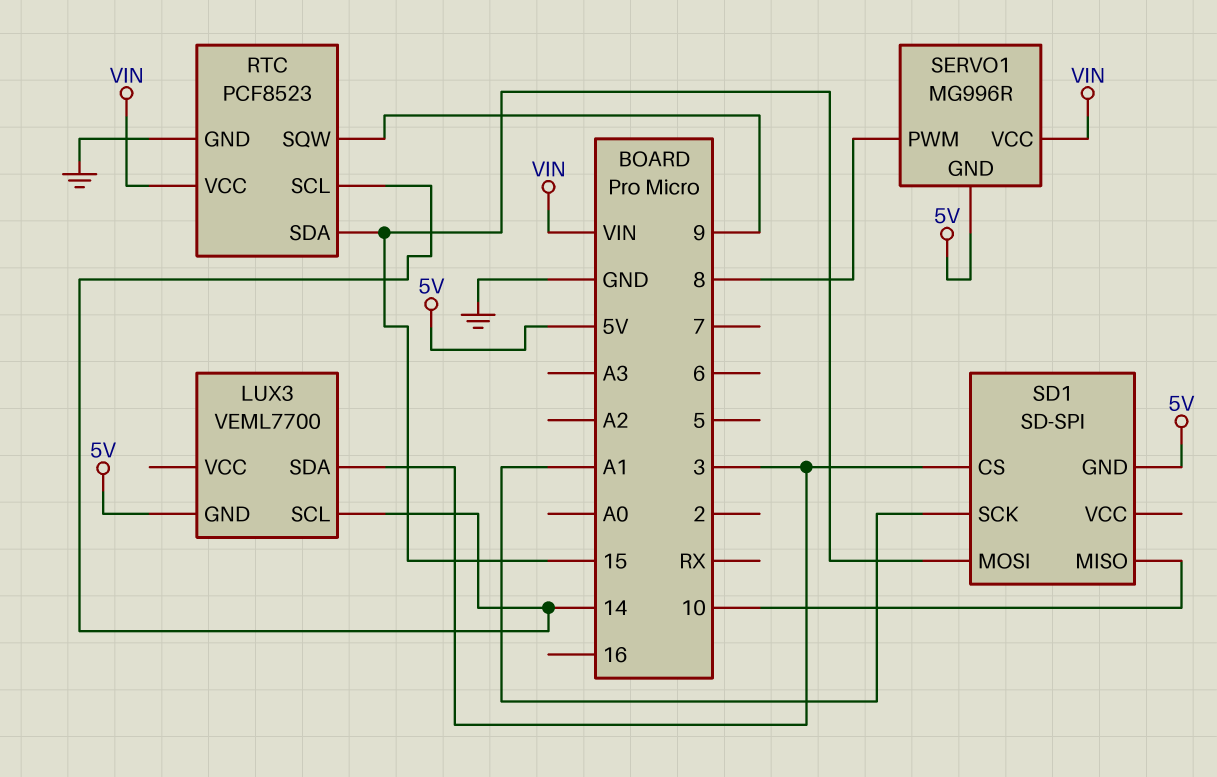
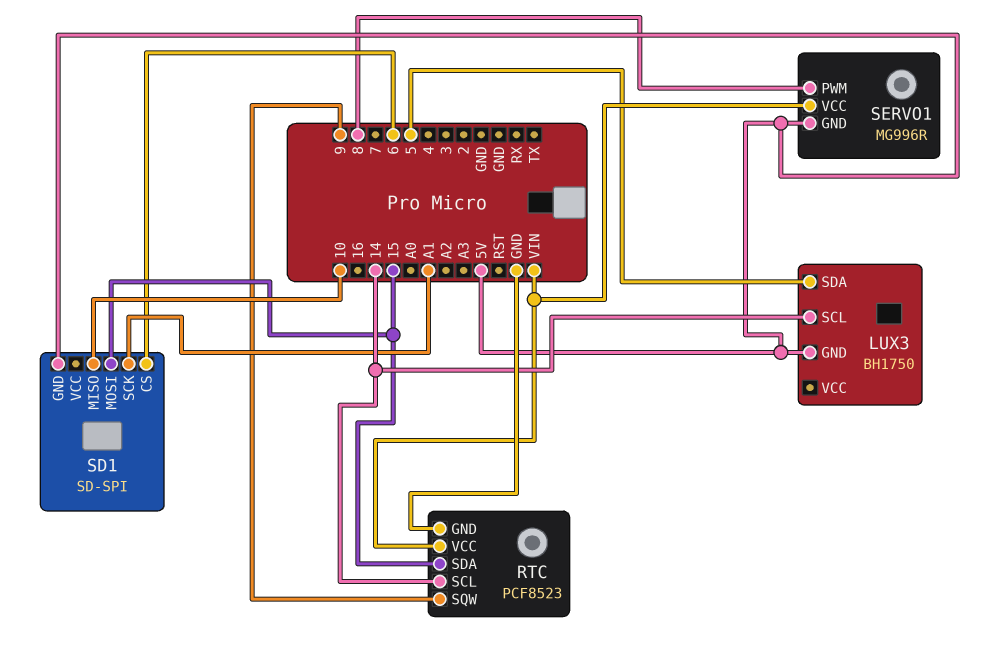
LUX3: VEML7700 -> BH1750
LUX3 pin SDA: 3 -> 5
SD1 pin CS: 3 -> 6

